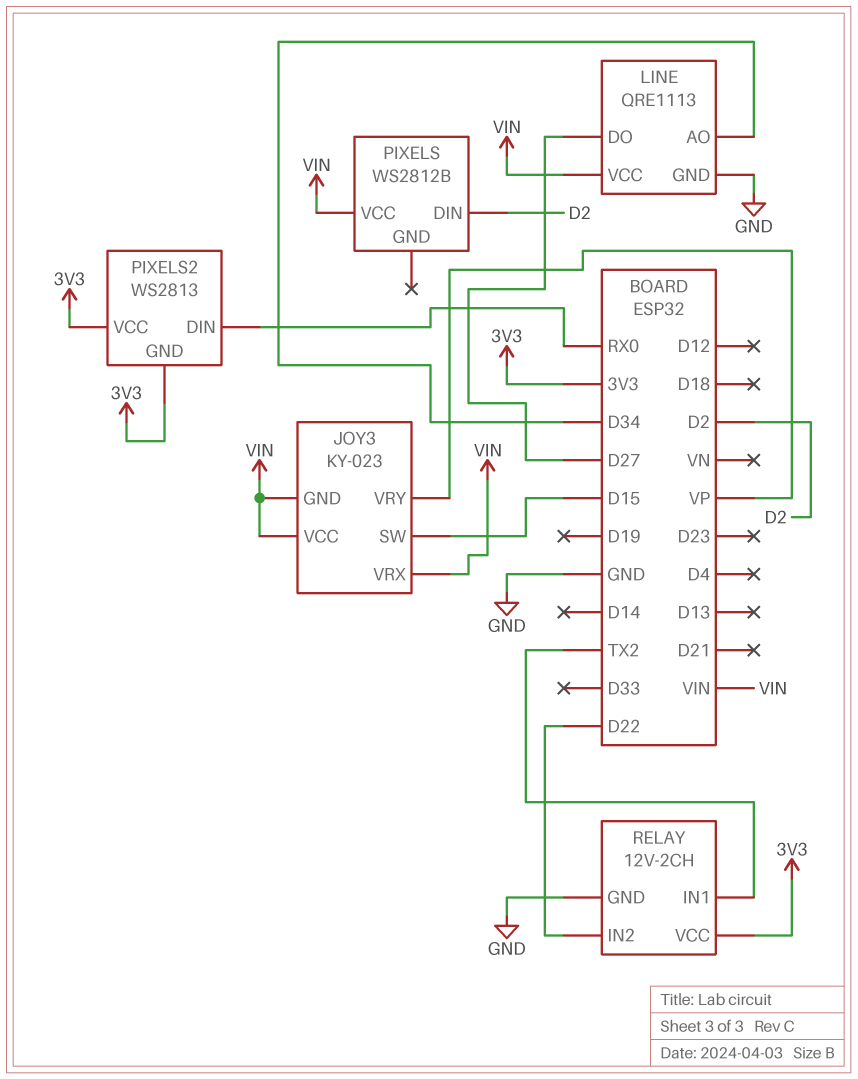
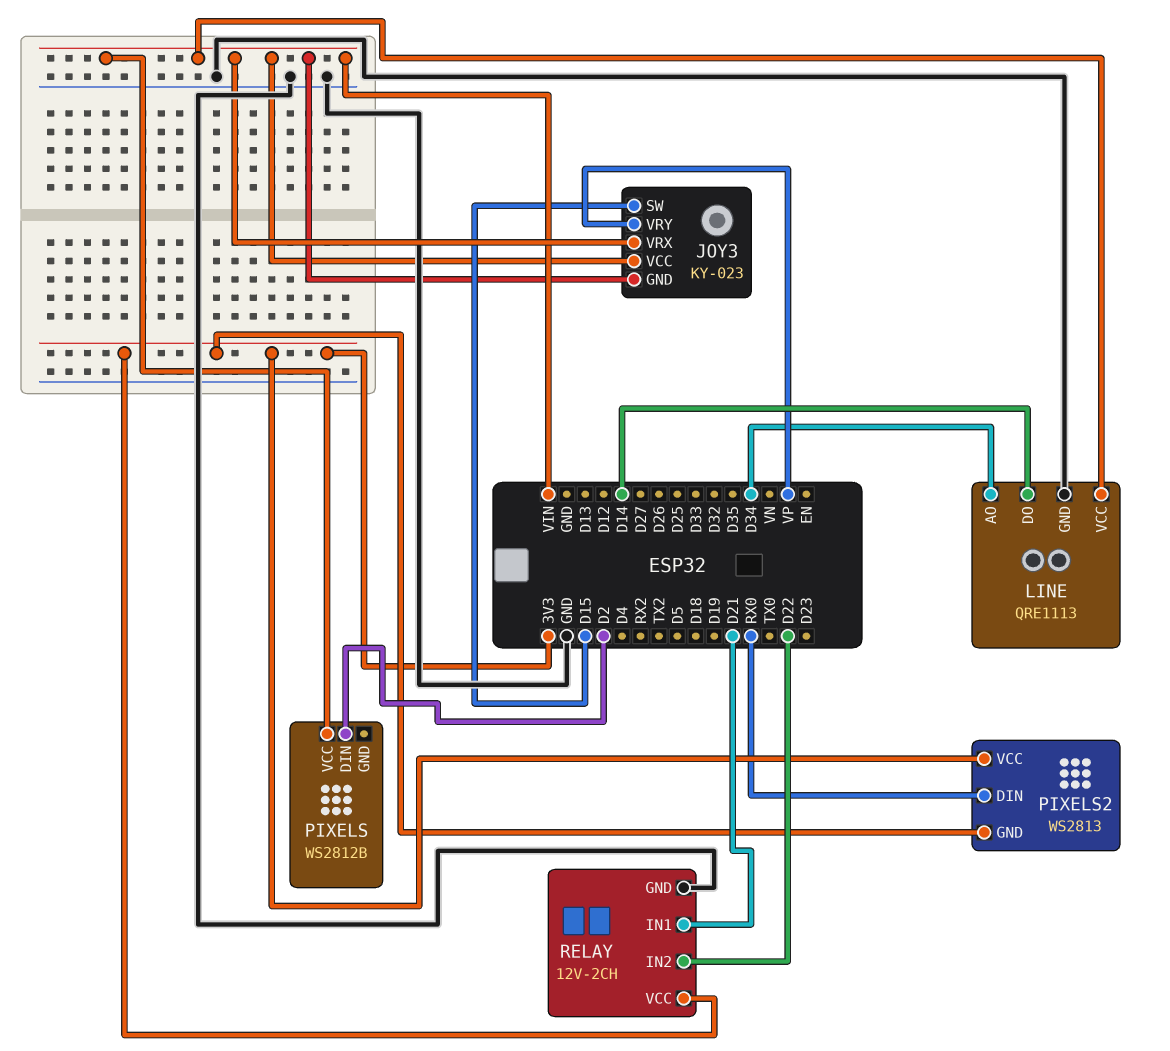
LINE pin DO: D27 -> D14
RELAY pin IN1: TX2 -> D21

